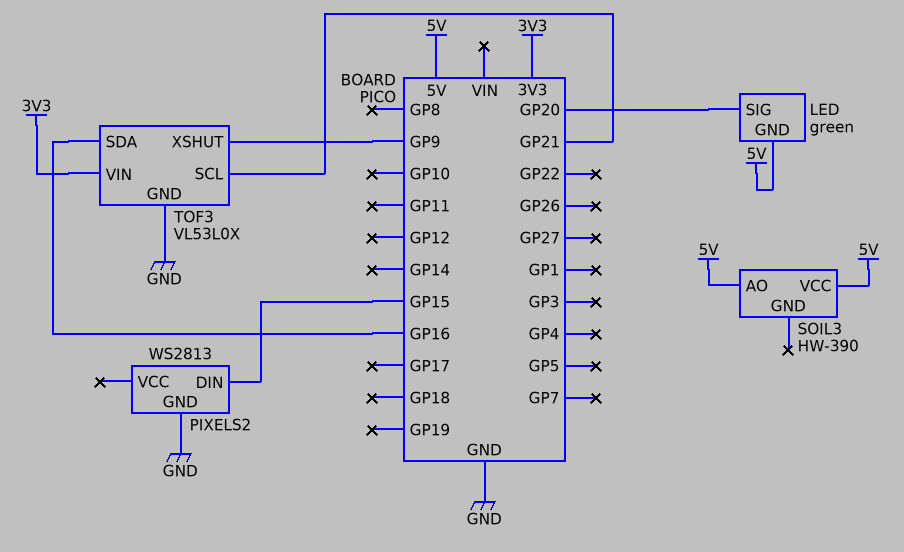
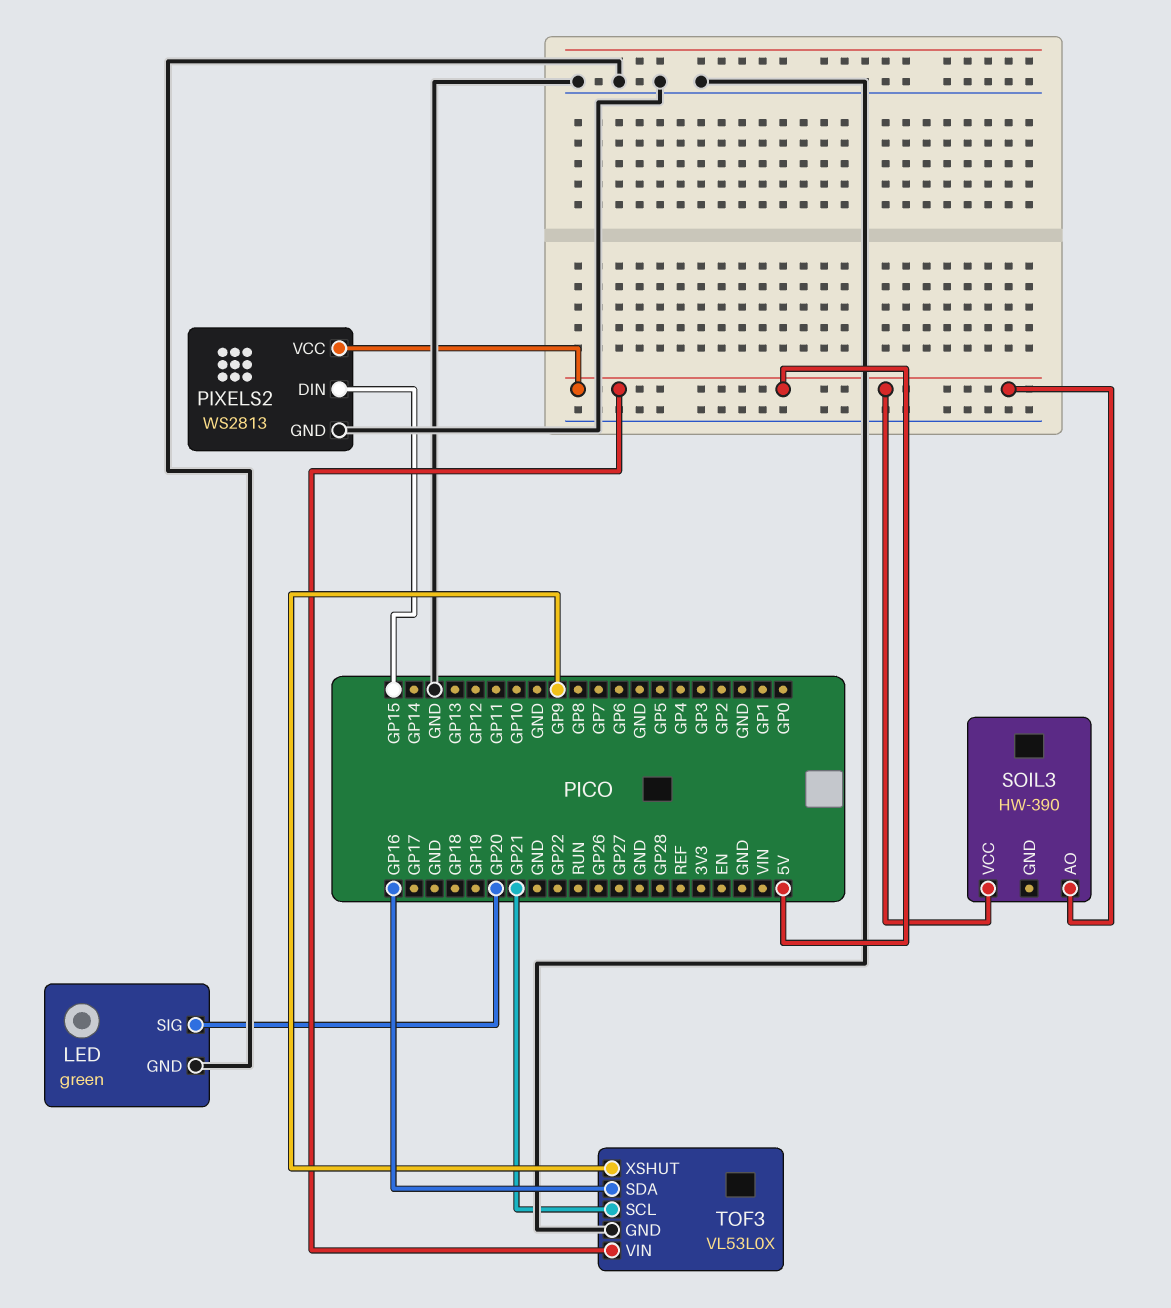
LED pin GND: 5V -> GND
PIXELS2 pin VCC: none -> 5V
TOF3 pin VIN: 3V3 -> 5V

